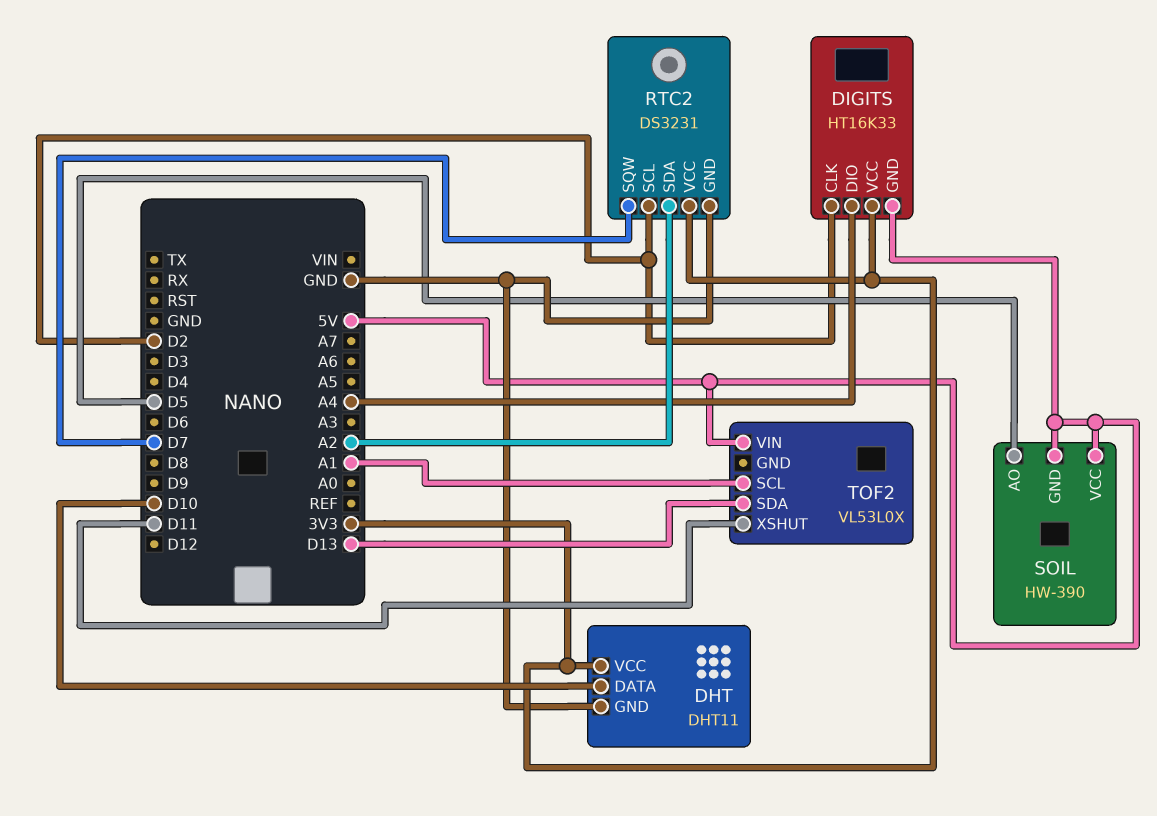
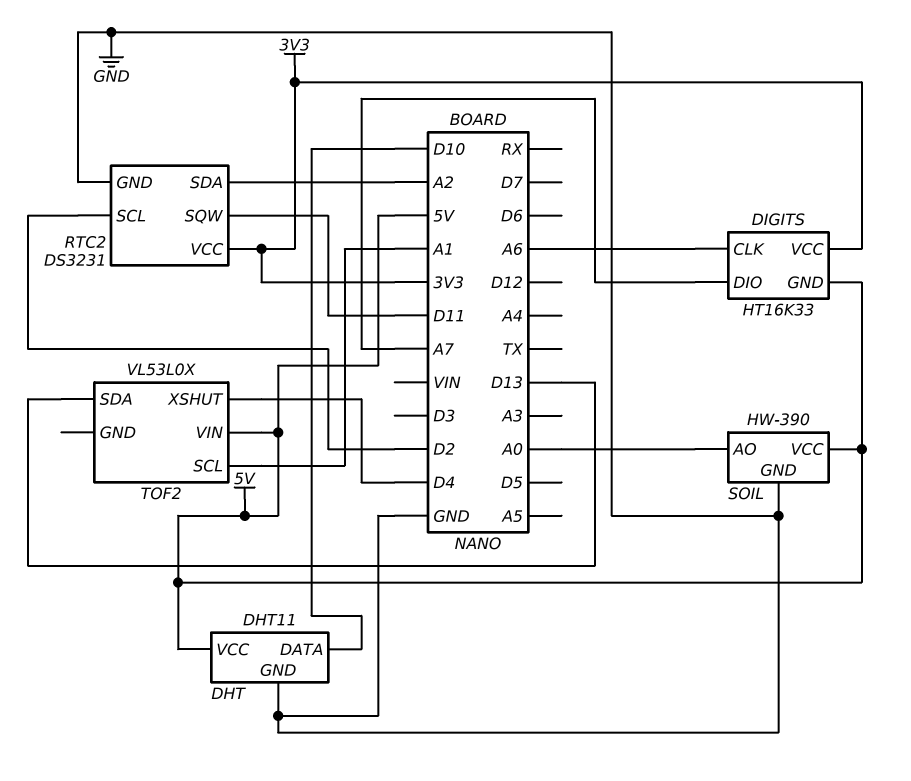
DHT pin VCC: 3V3 -> 5V
DIGITS pin CLK: D2 -> A6
DIGITS pin DIO: A4 -> A7
RTC2 pin SQW: D7 -> D11
SOIL pin AO: D5 -> A0
SOIL pin GND: 5V -> GND
TOF2 pin XSHUT: D11 -> D4

